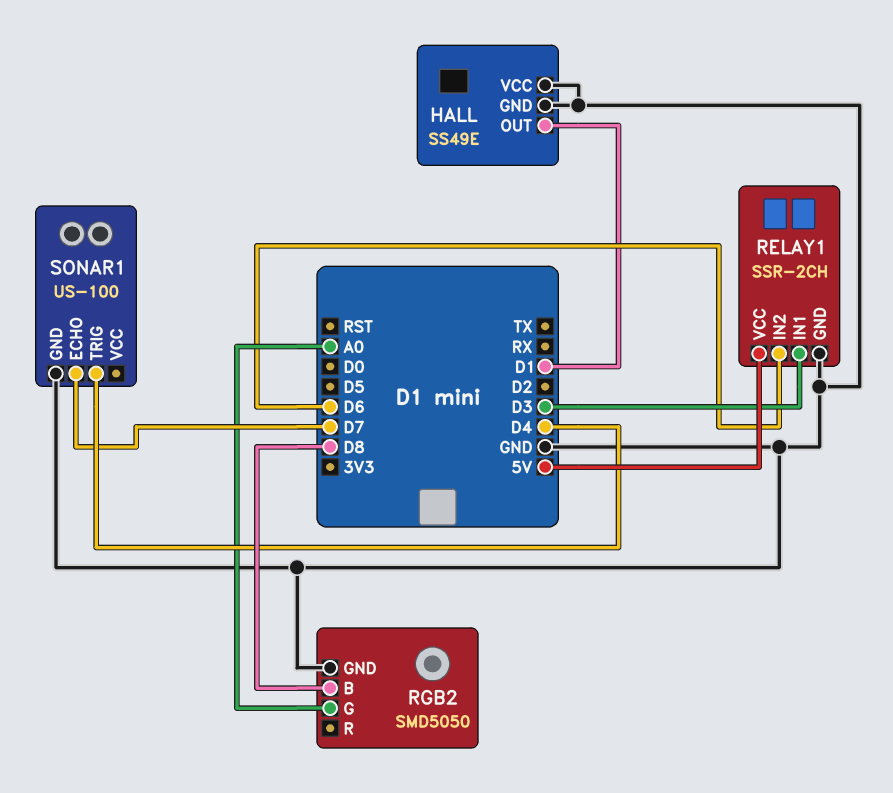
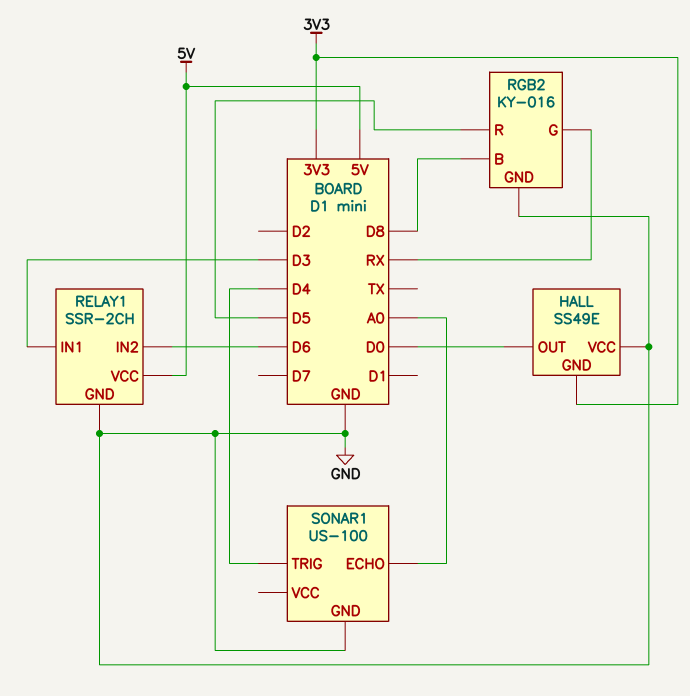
HALL pin GND: GND -> 3V3
HALL pin OUT: D1 -> D0
RGB2: SMD5050 -> KY-016
RGB2 pin G: A0 -> RX
RGB2 pin R: none -> D5
SONAR1 pin ECHO: D7 -> A0

